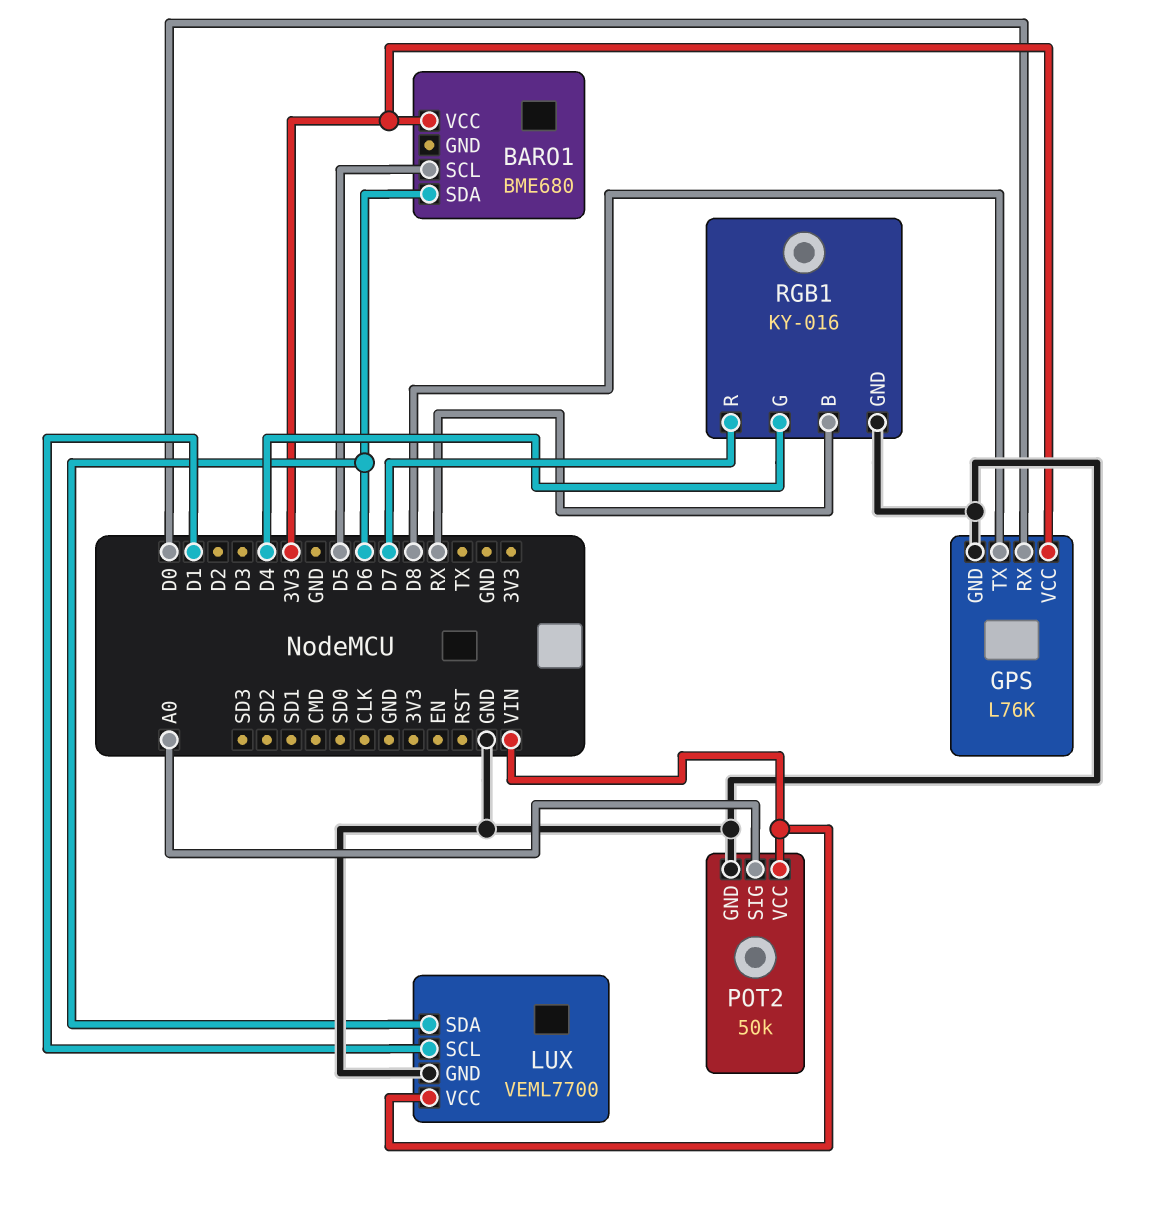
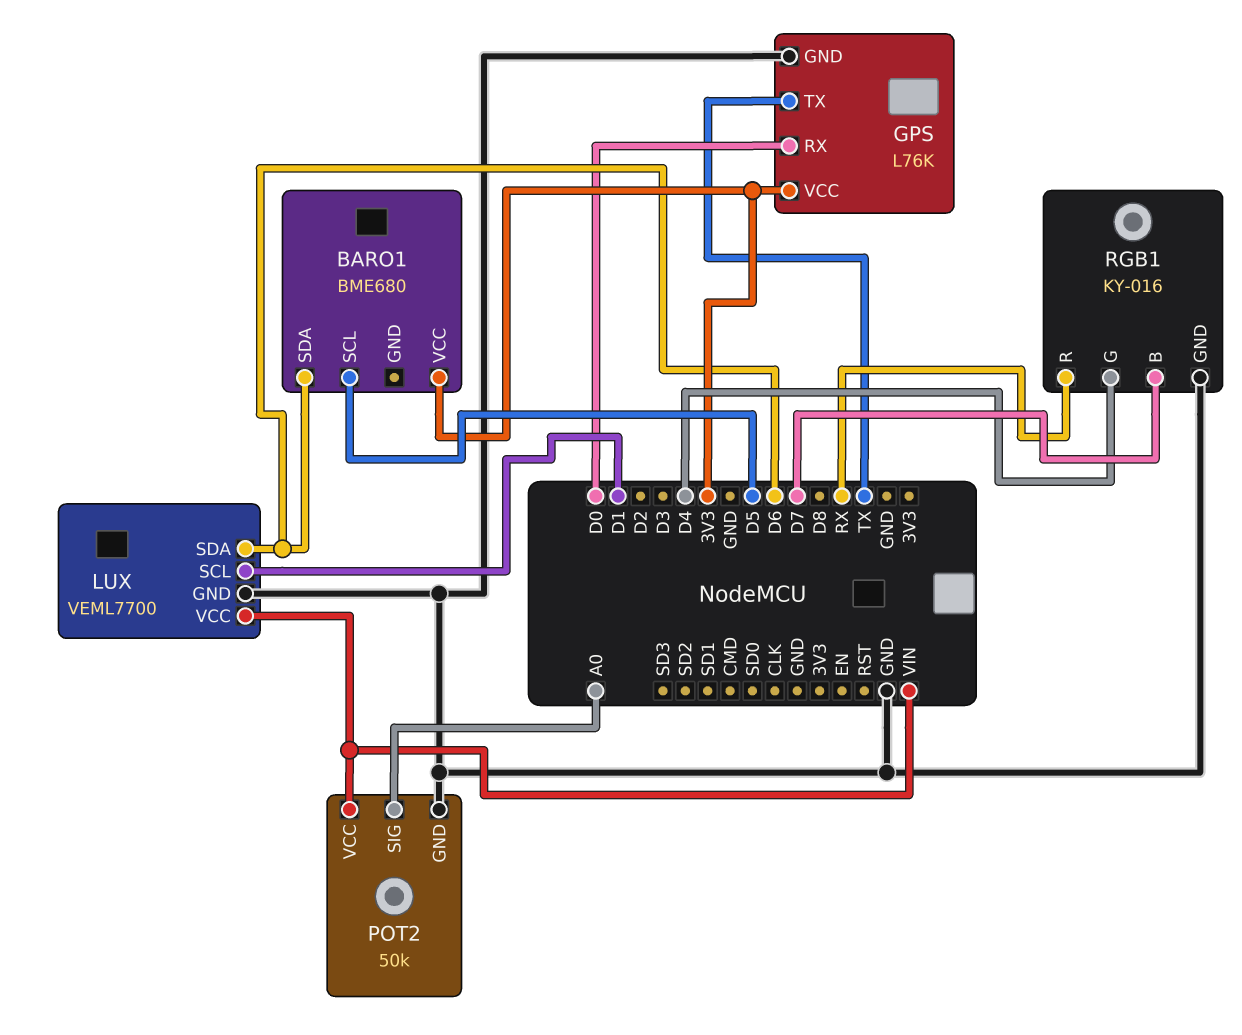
GPS pin TX: D8 -> TX
RGB1 pin B: RX -> D7
RGB1 pin R: D7 -> RX

